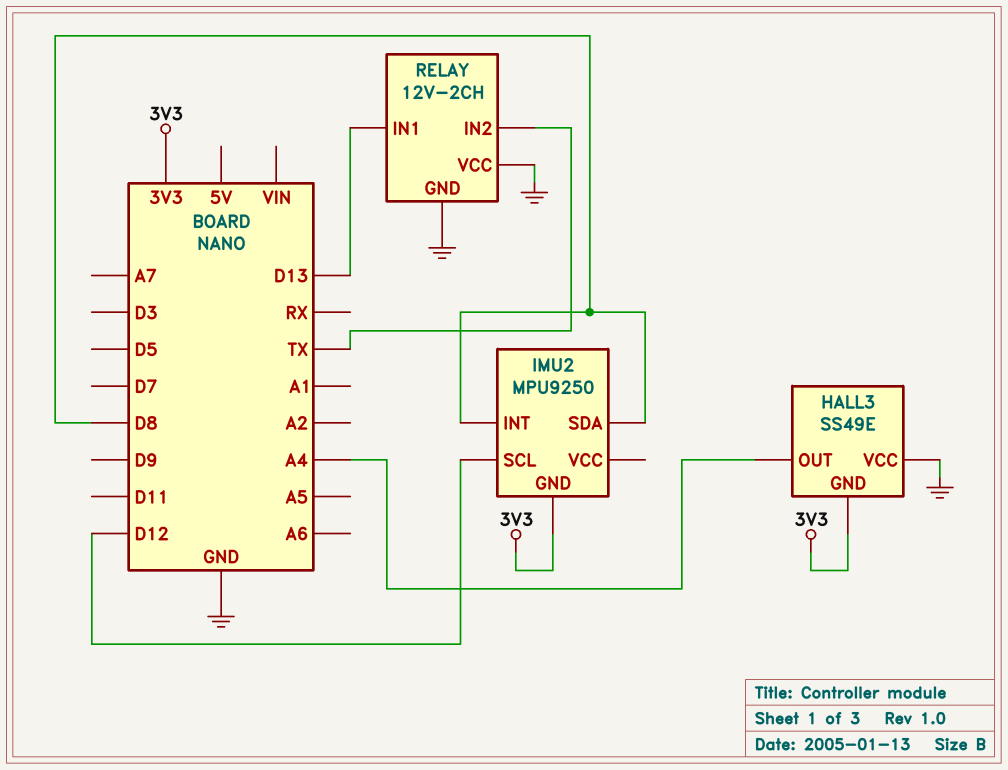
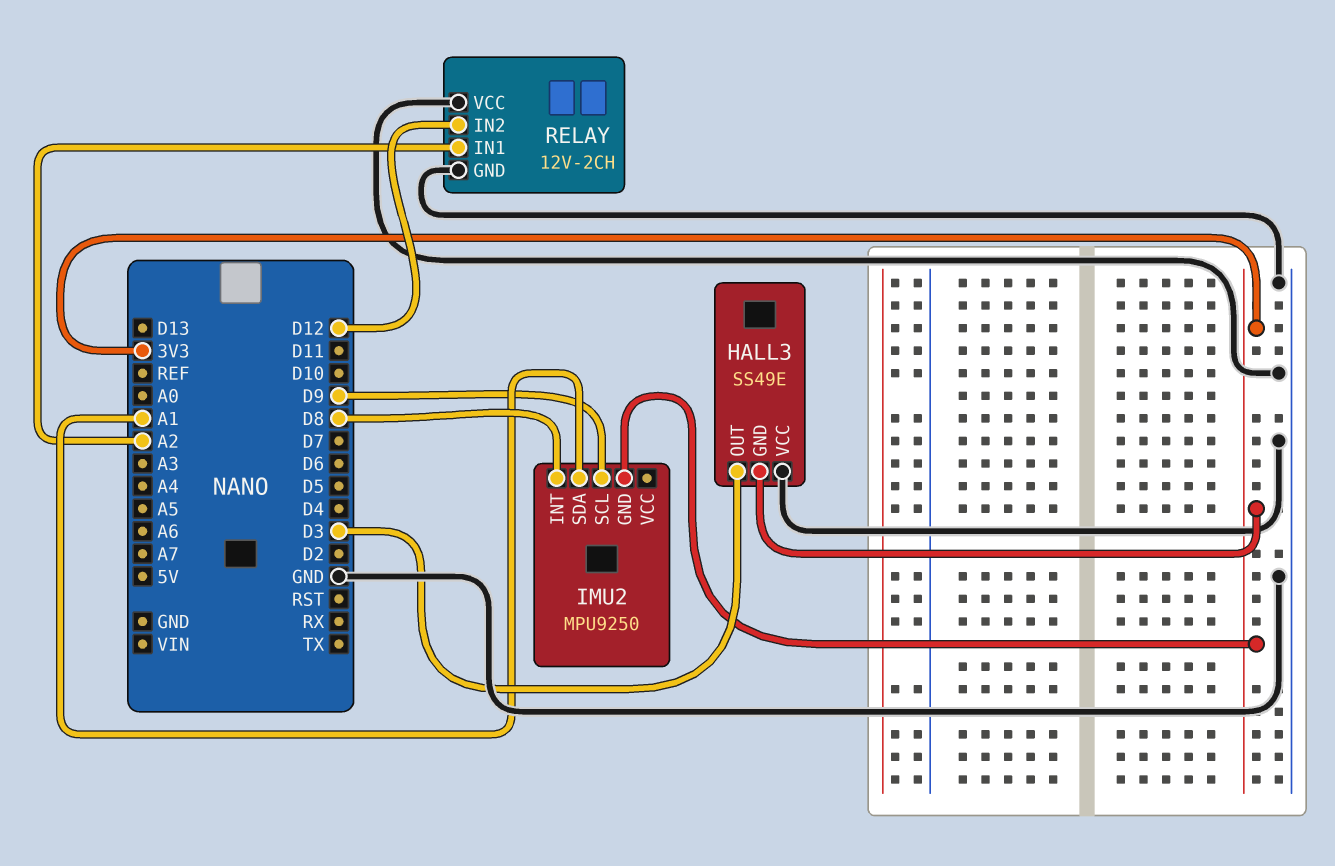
HALL3 pin OUT: A4 -> D3
IMU2 pin SCL: D12 -> D9
IMU2 pin SDA: D8 -> A1
RELAY pin IN1: D13 -> A2
RELAY pin IN2: TX -> D12

